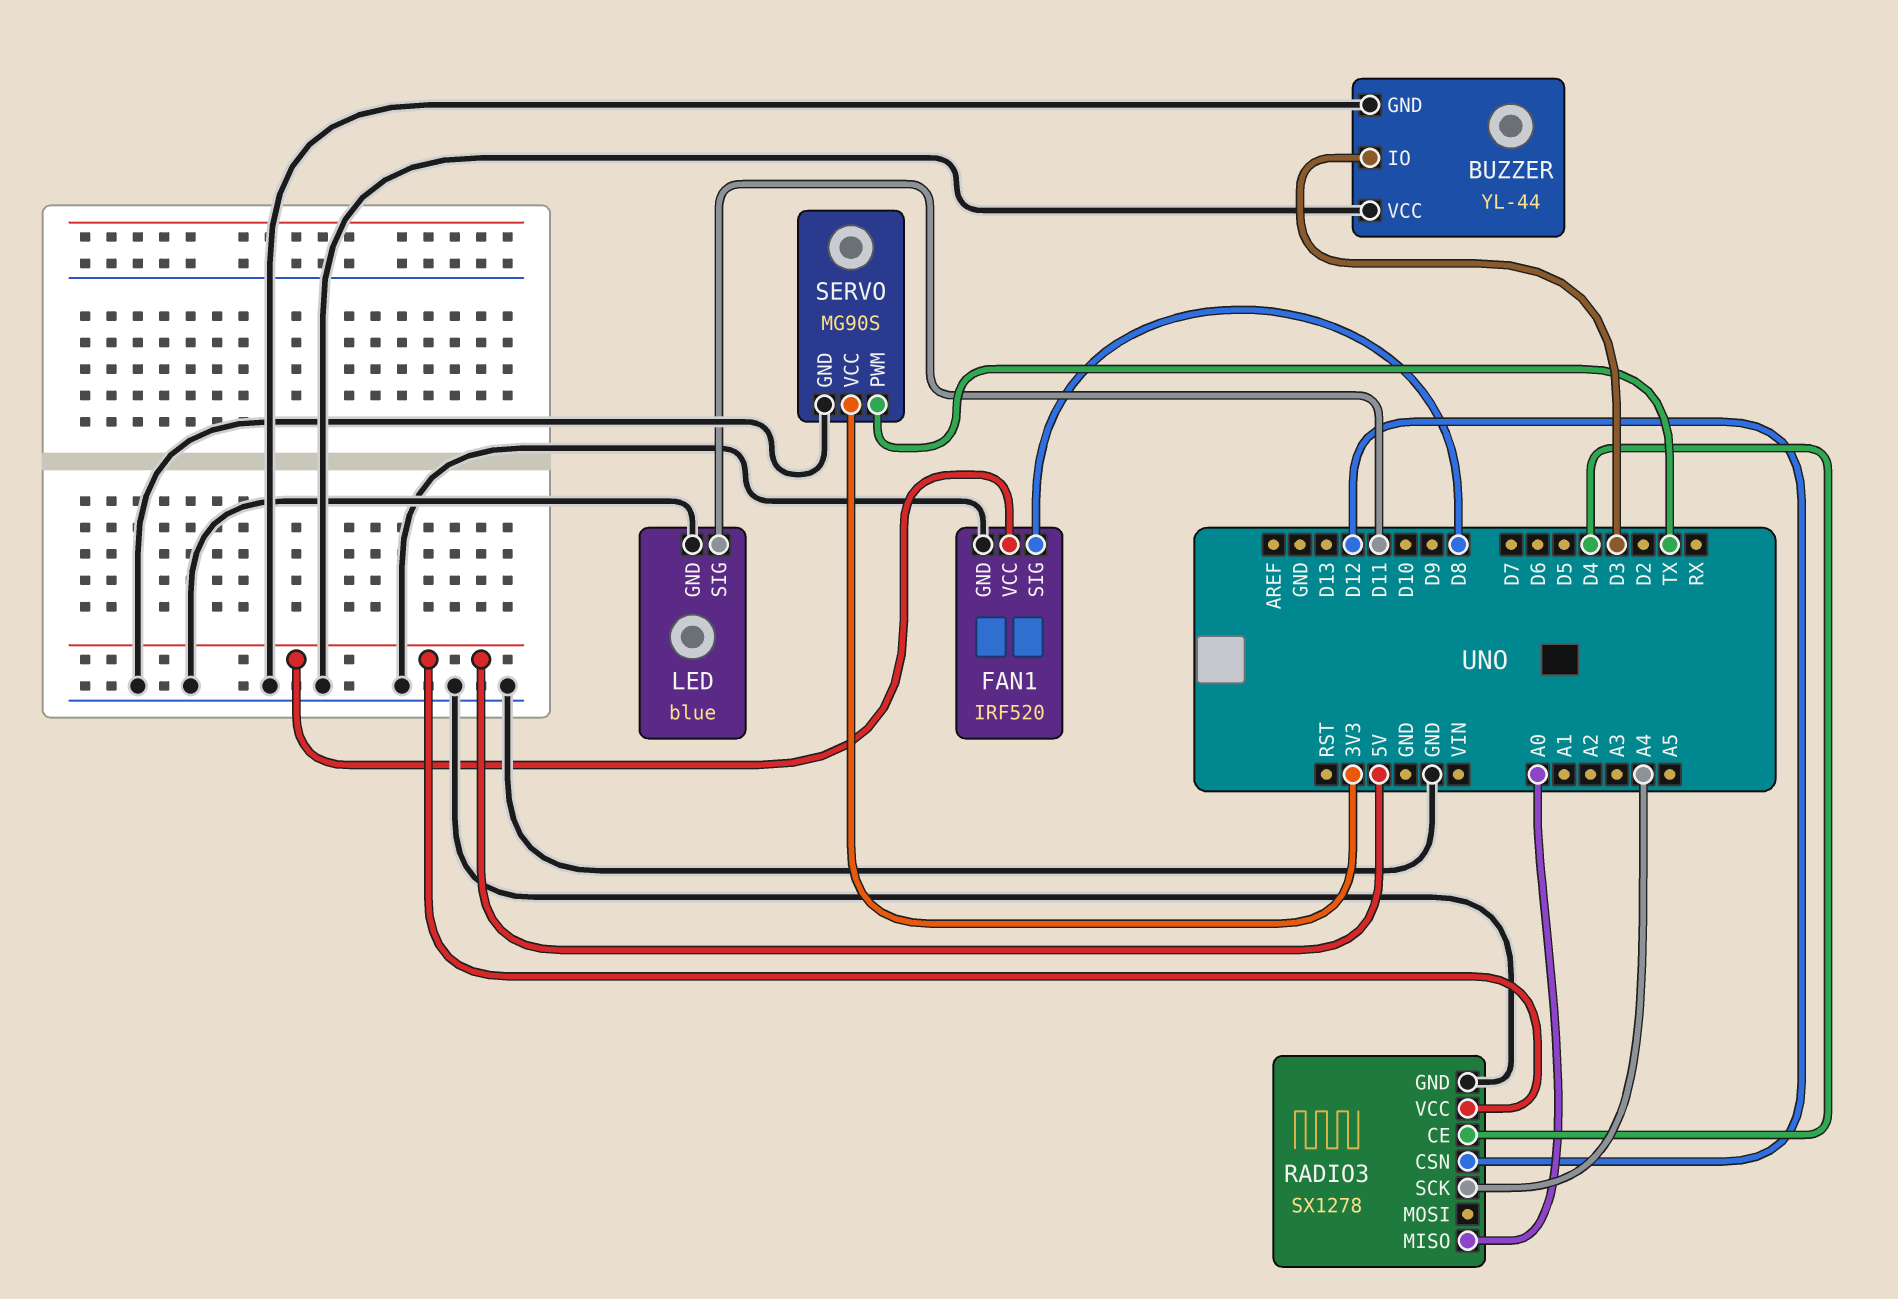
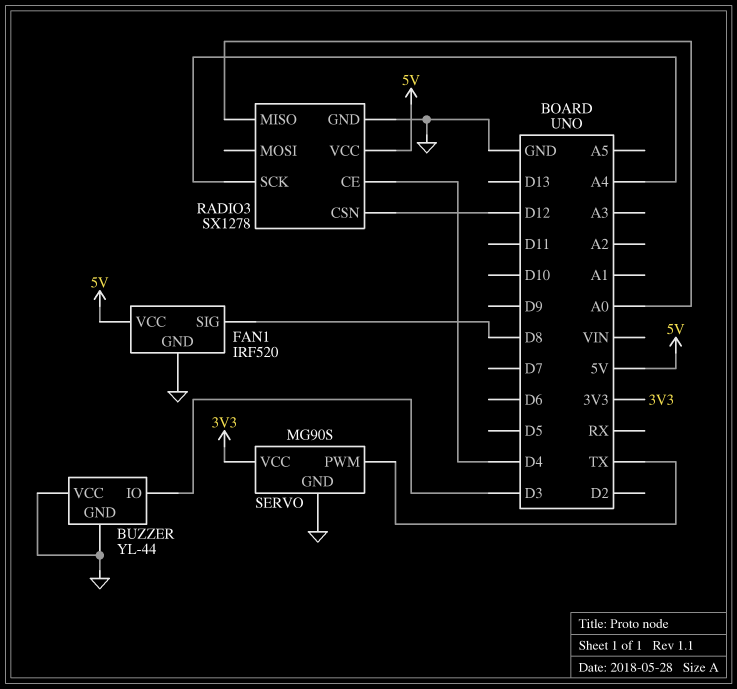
LED: blue -> none
LED pin GND: GND -> none
LED pin SIG: D11 -> none

